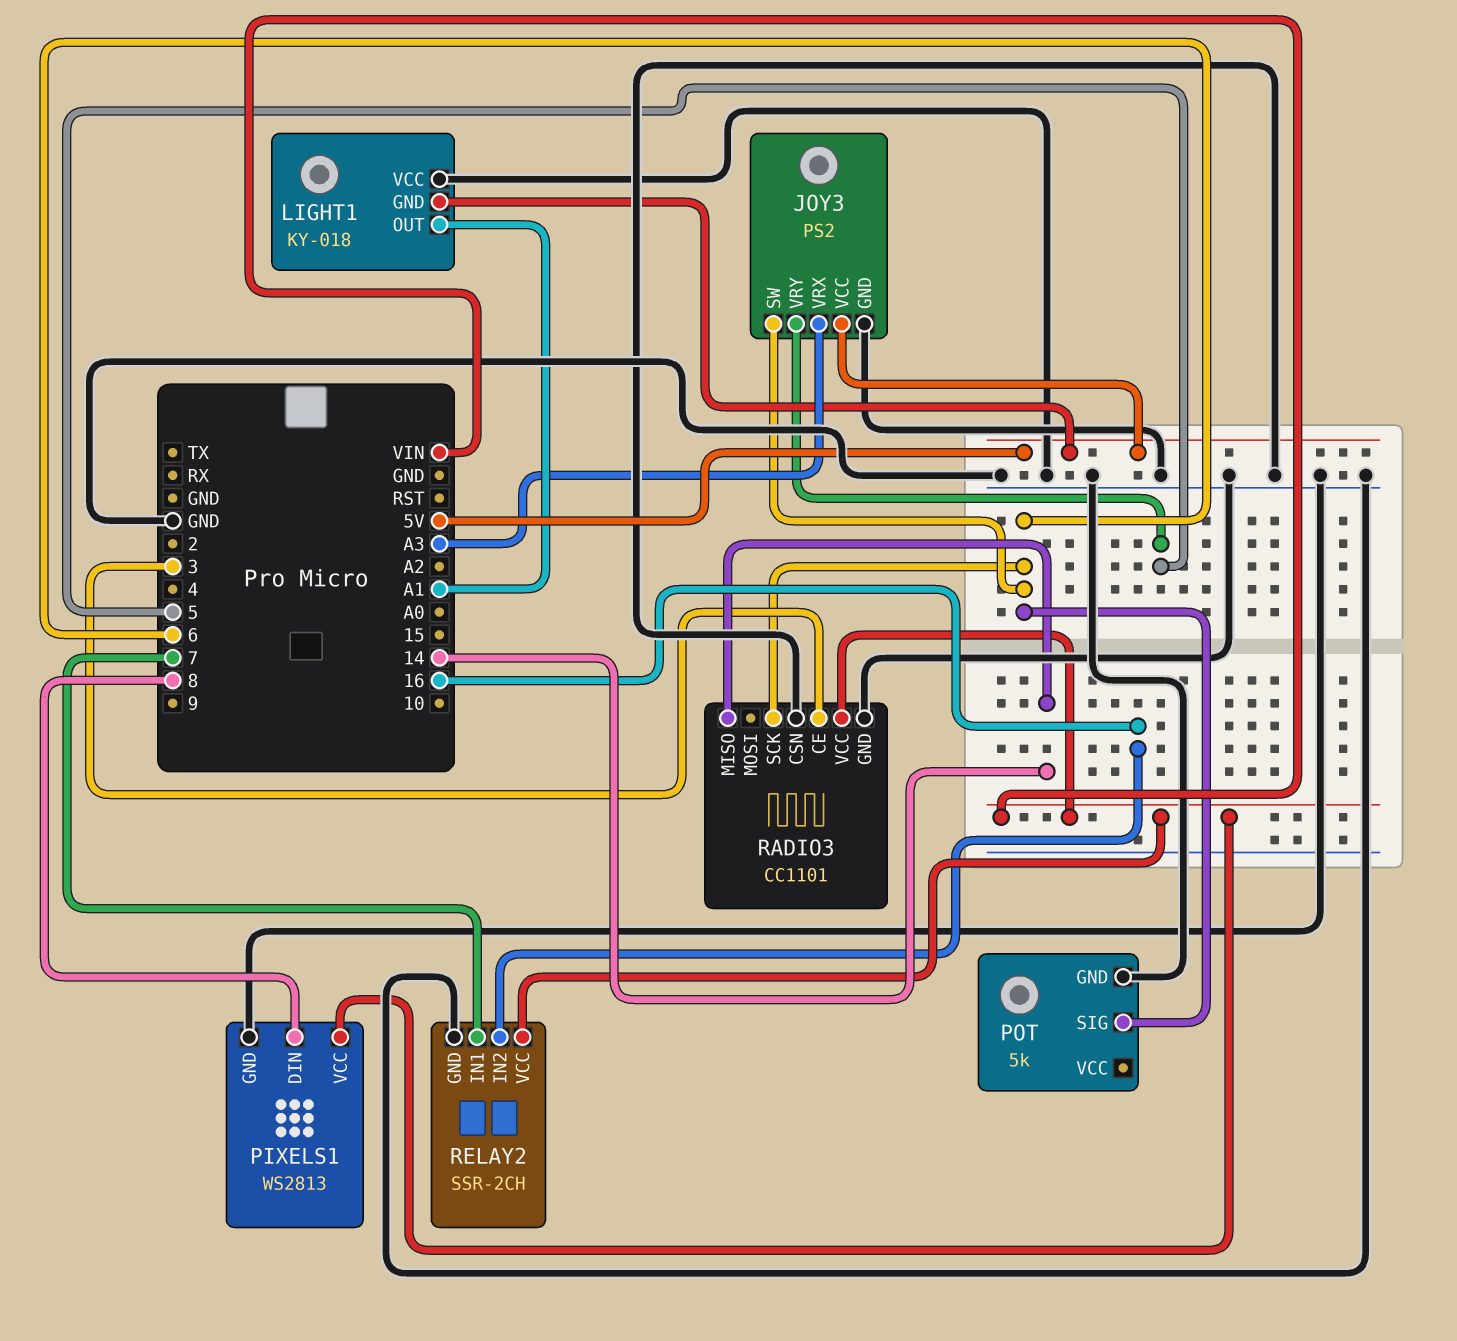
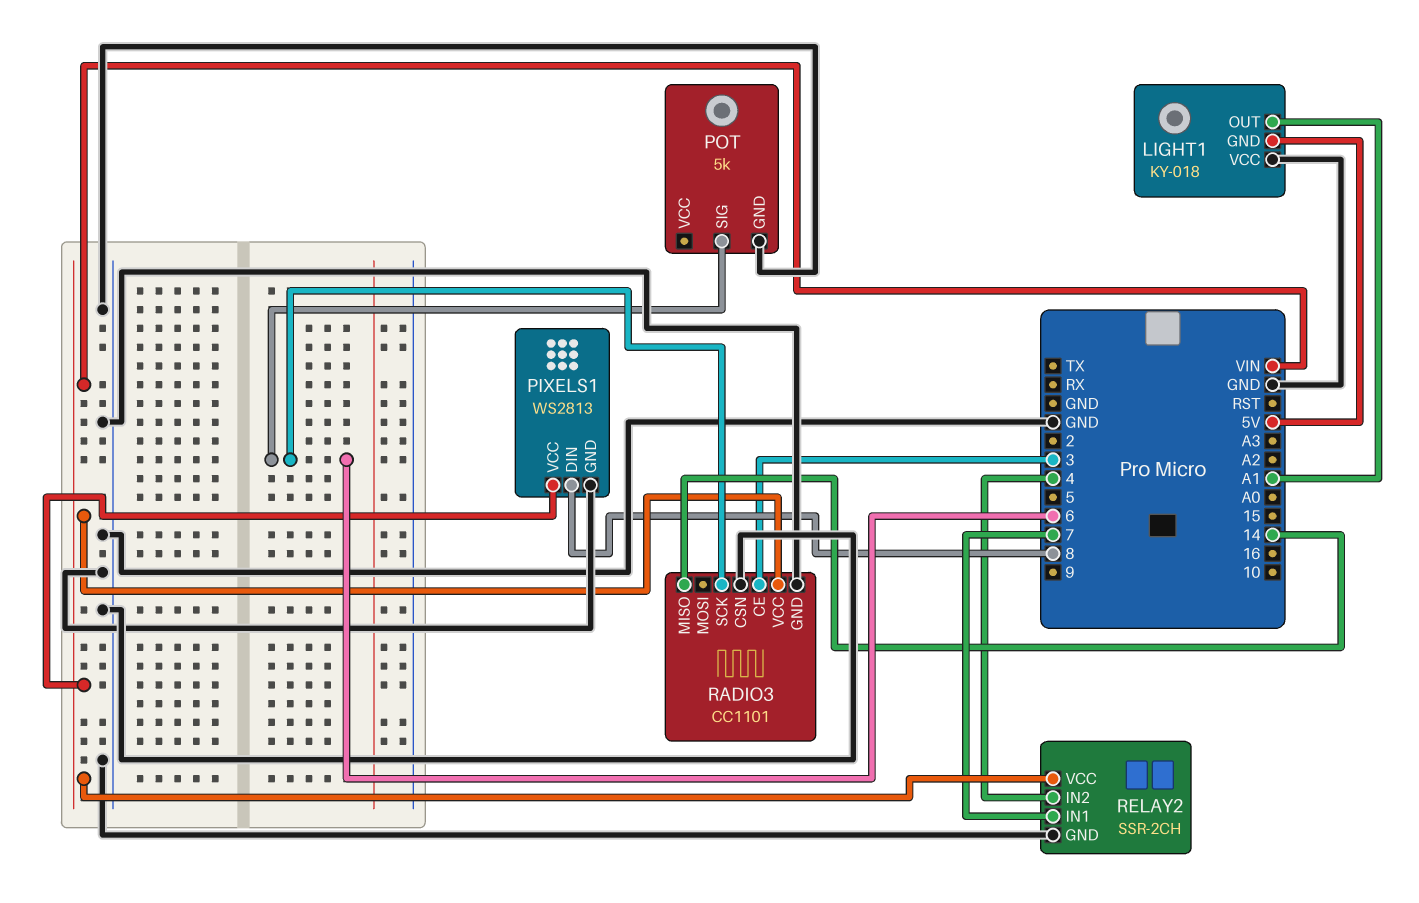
JOY3: PS2 -> none
JOY3 pin GND: GND -> none
JOY3 pin SW: 6 -> none
JOY3 pin VCC: 5V -> none
JOY3 pin VRX: A3 -> none
JOY3 pin VRY: 5 -> none
RELAY2 pin IN2: 16 -> 4

